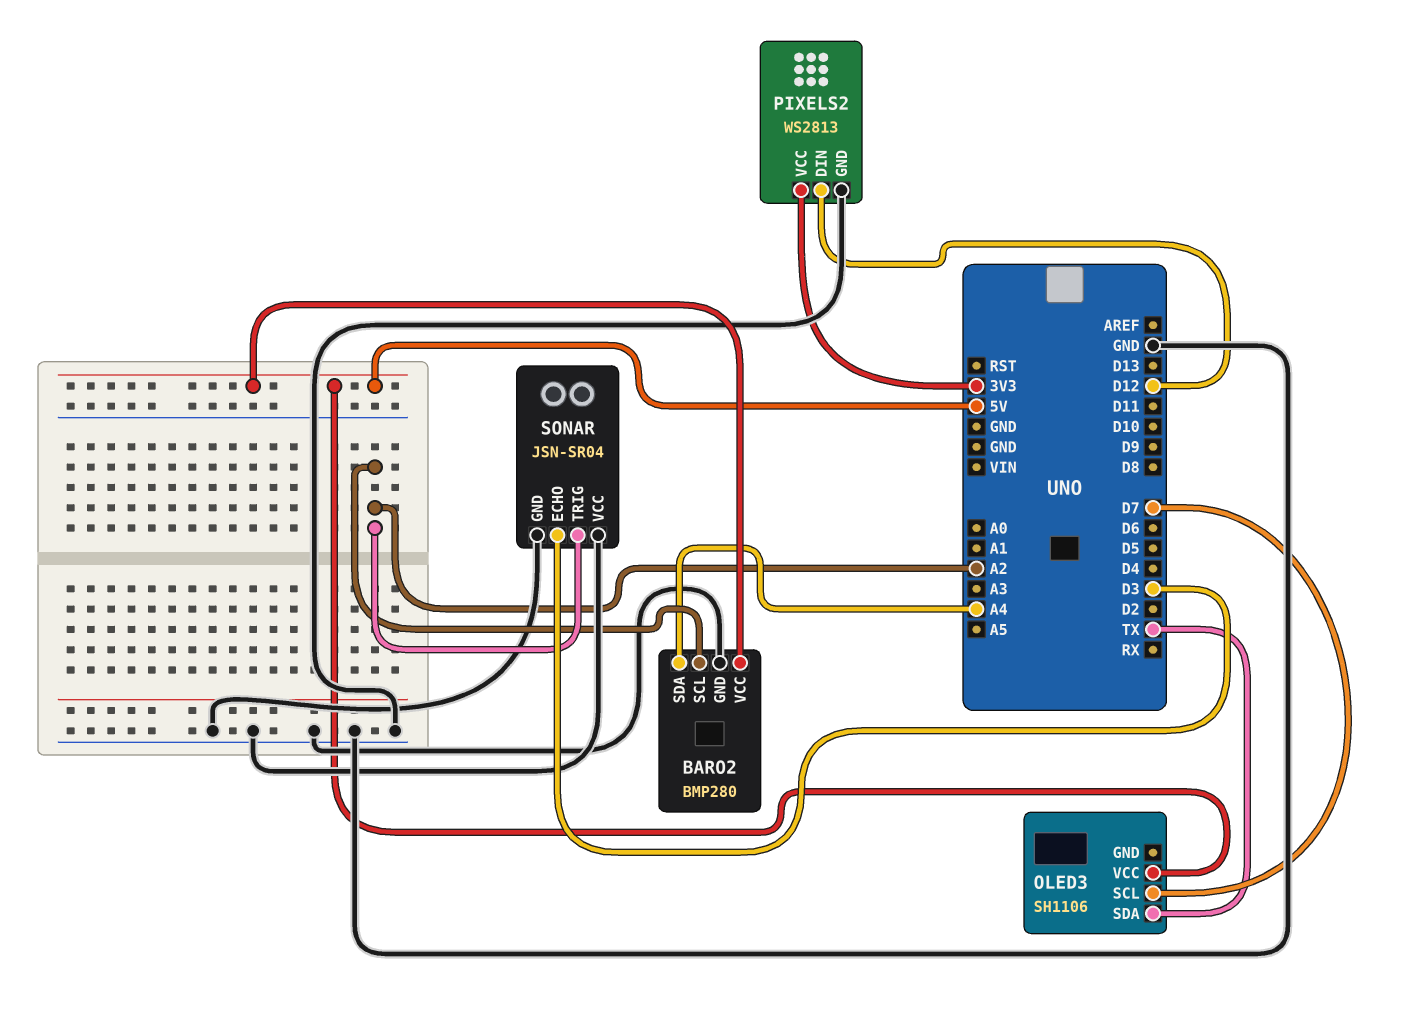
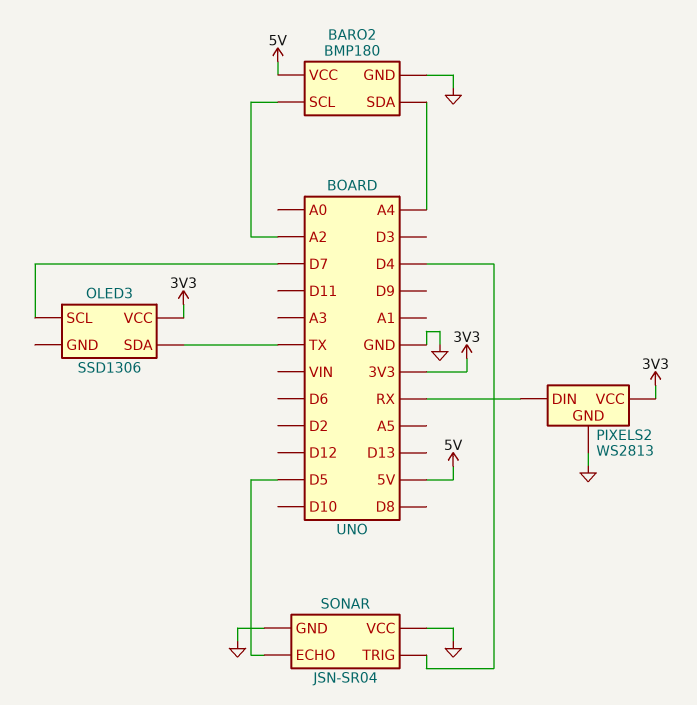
BARO2: BMP280 -> BMP180
OLED3: SH1106 -> SSD1306
OLED3 pin VCC: 5V -> 3V3
PIXELS2 pin DIN: D12 -> RX
SONAR pin ECHO: D3 -> D5
SONAR pin TRIG: A2 -> D4

